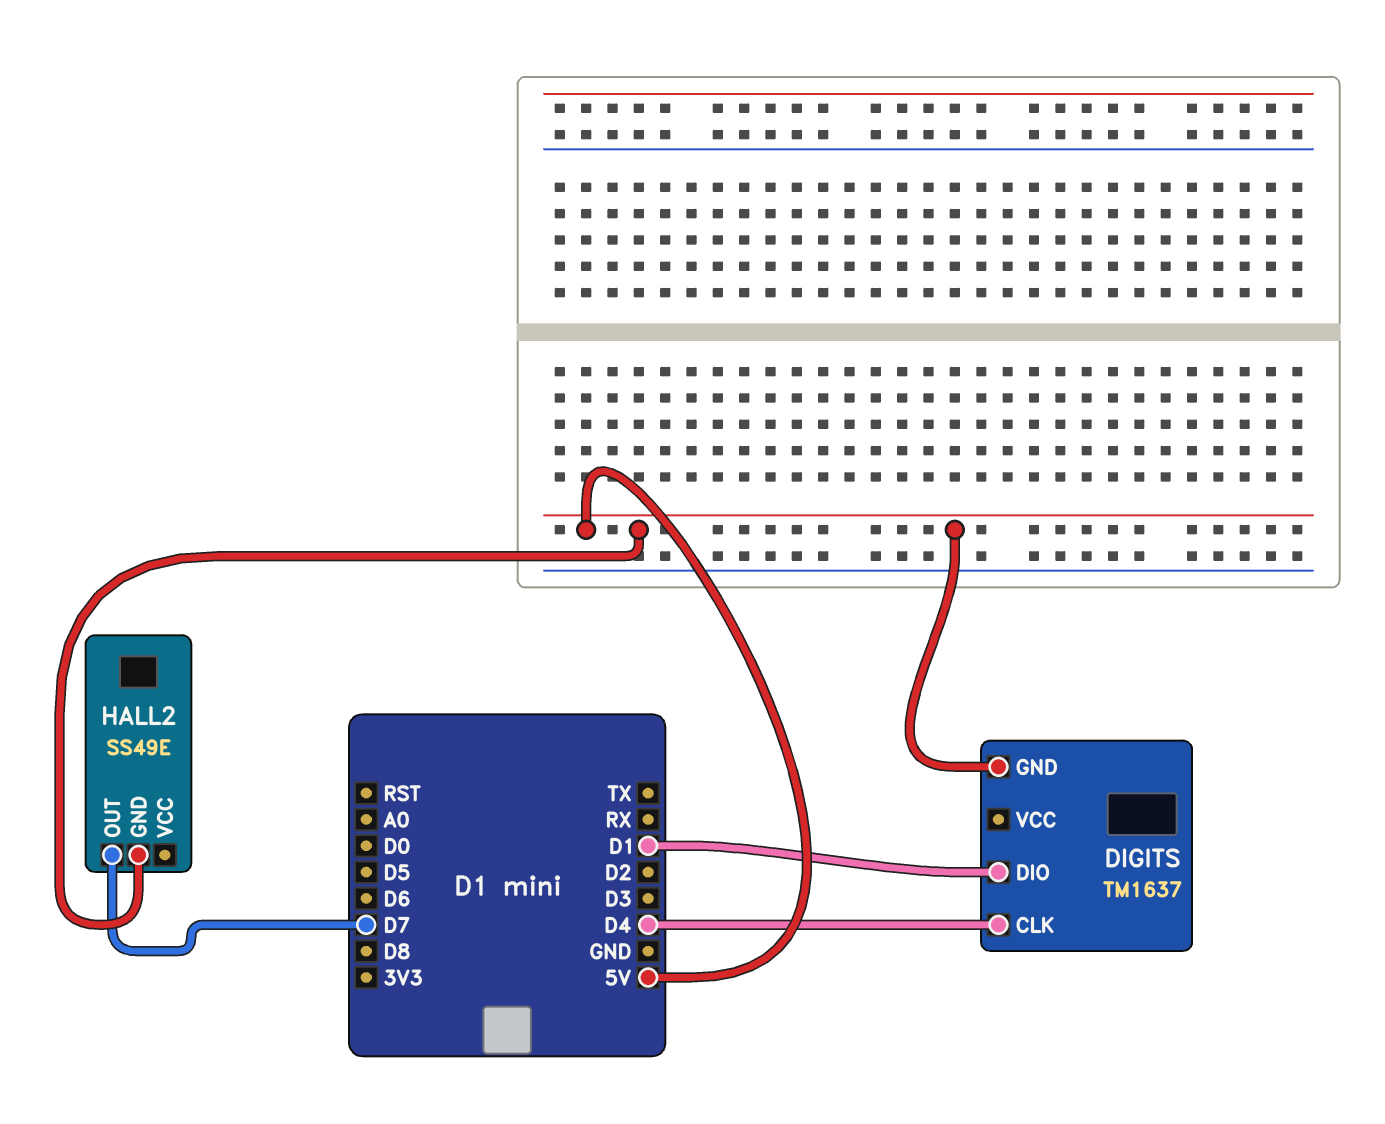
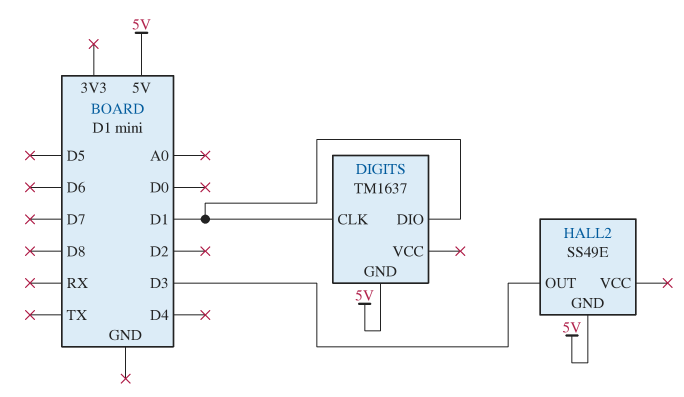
DIGITS pin CLK: D4 -> D1
HALL2 pin OUT: D7 -> D3

